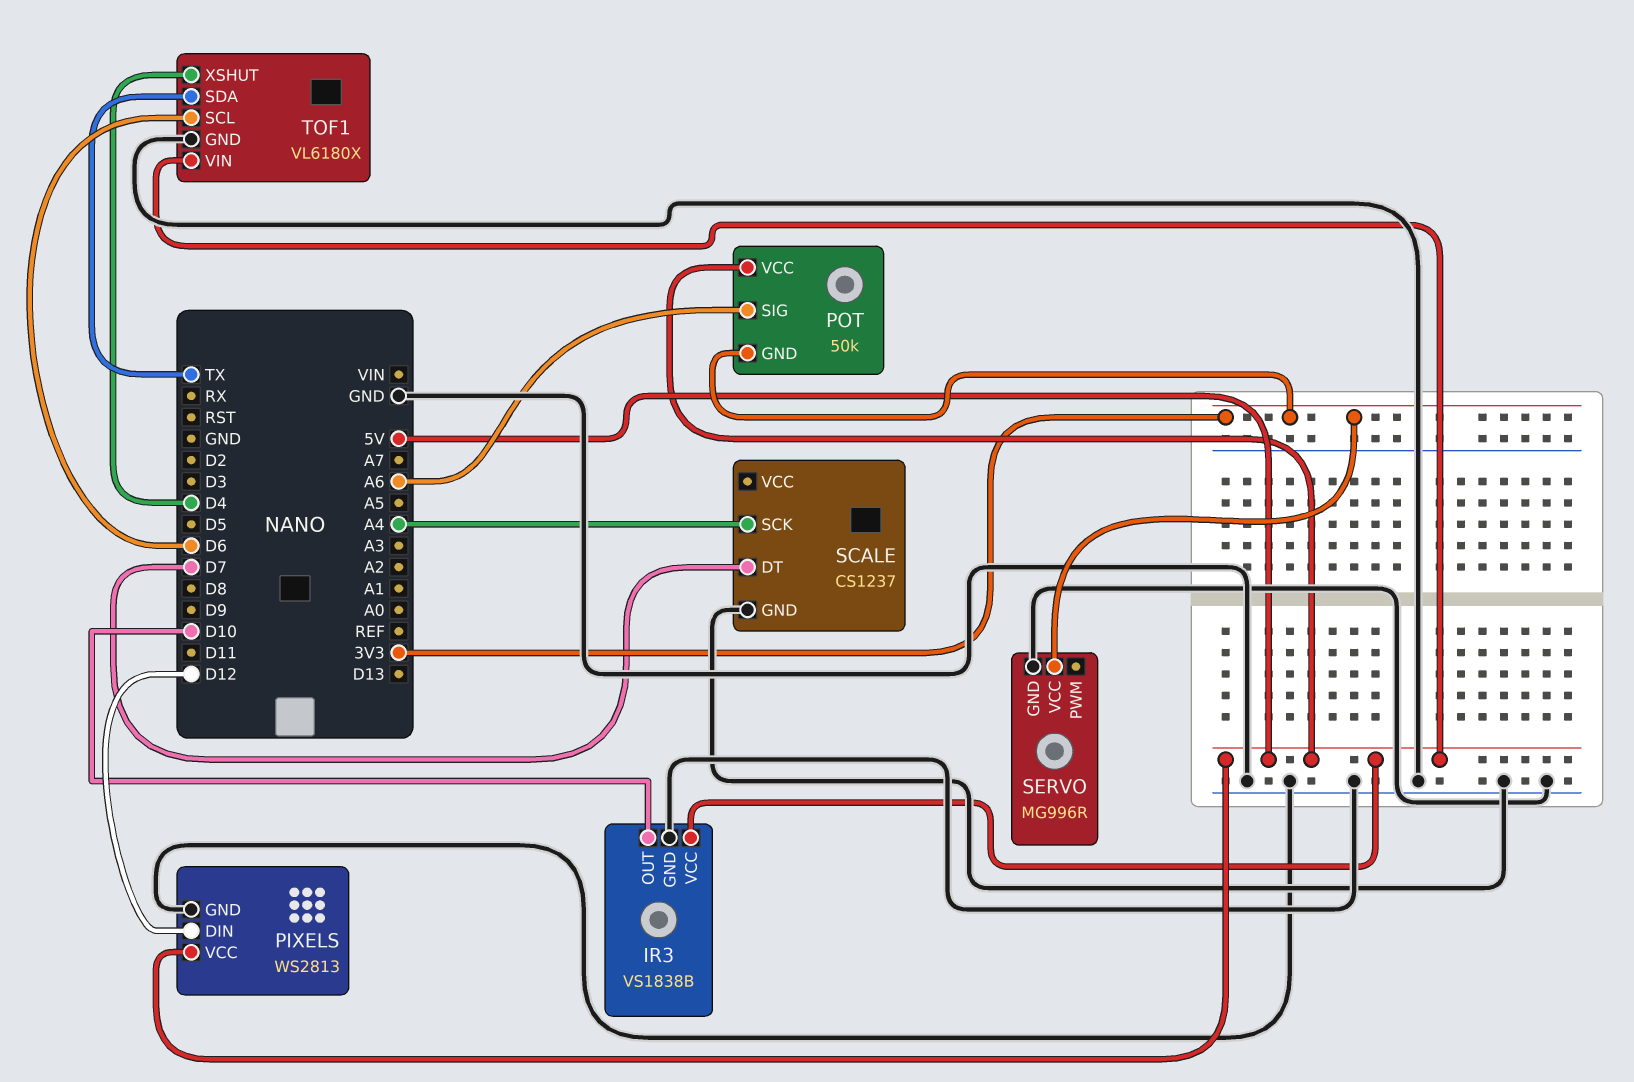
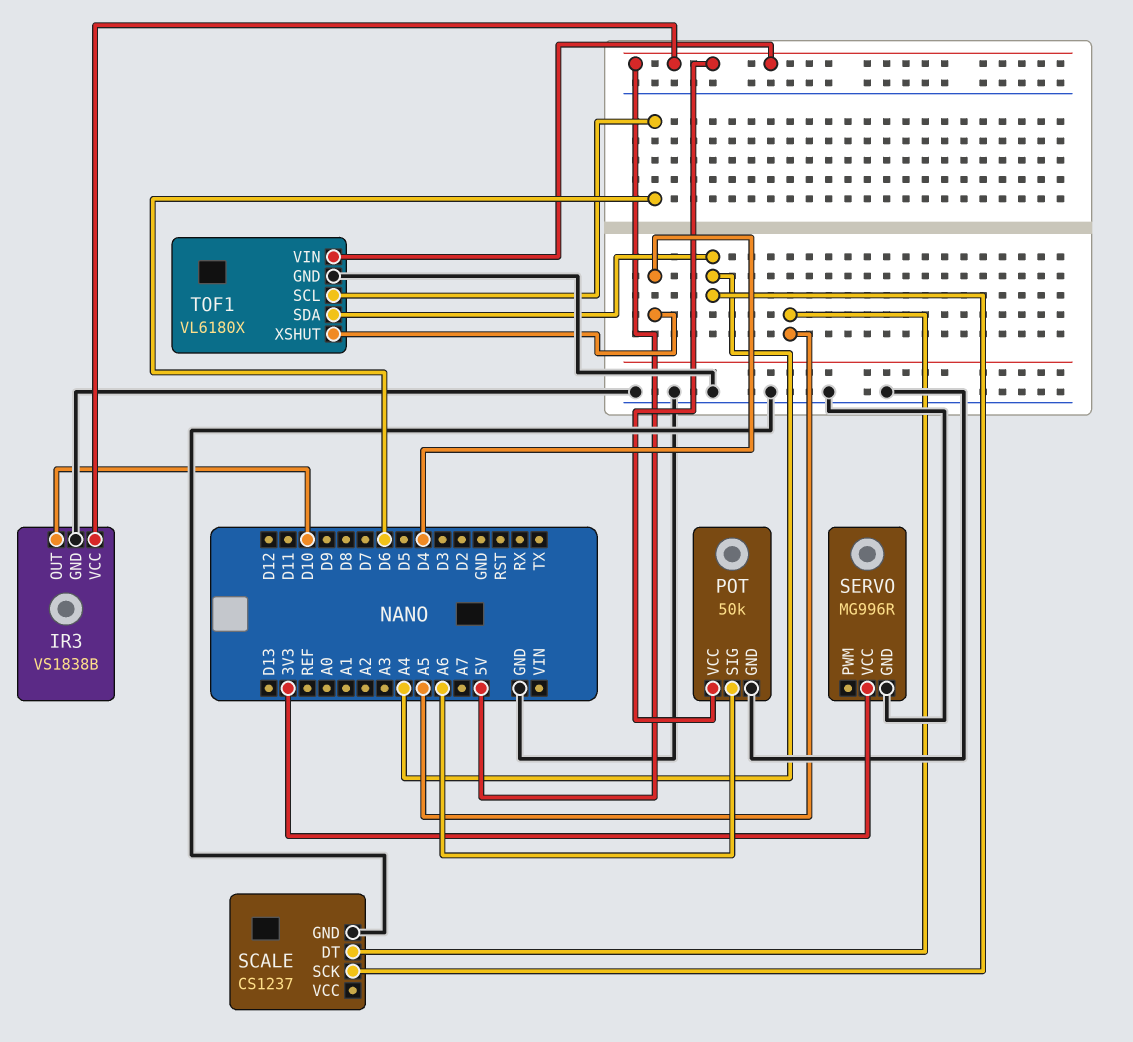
PIXELS: WS2813 -> none
PIXELS pin DIN: D12 -> none
PIXELS pin GND: GND -> none
PIXELS pin VCC: 5V -> none
POT pin GND: 3V3 -> GND
SCALE pin DT: D7 -> A5
TOF1 pin SDA: TX -> A4

